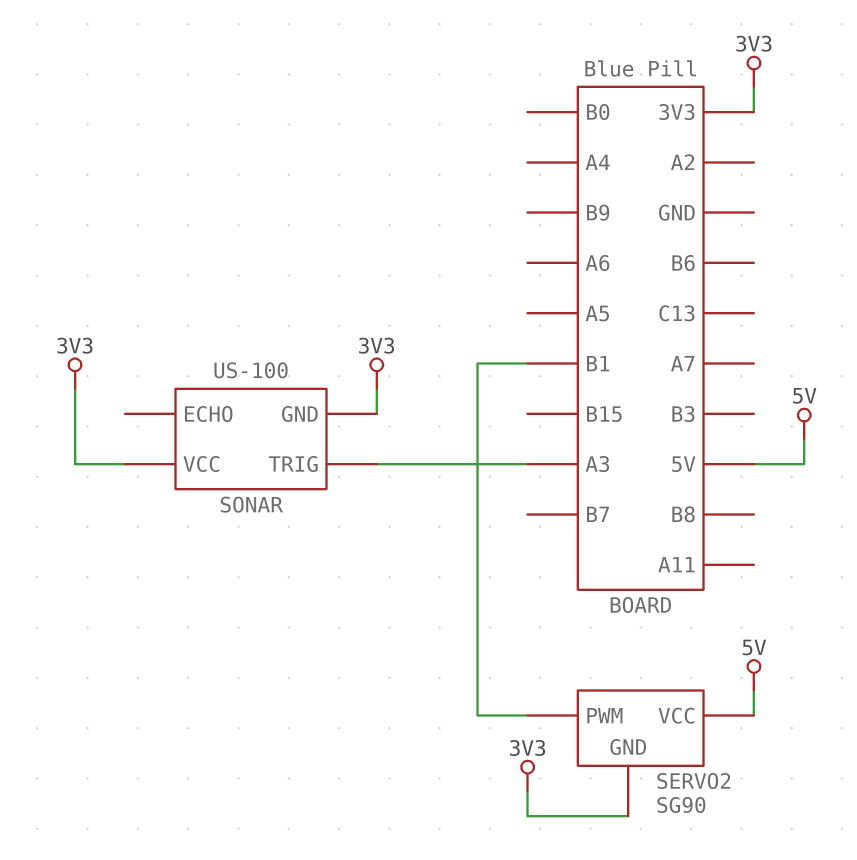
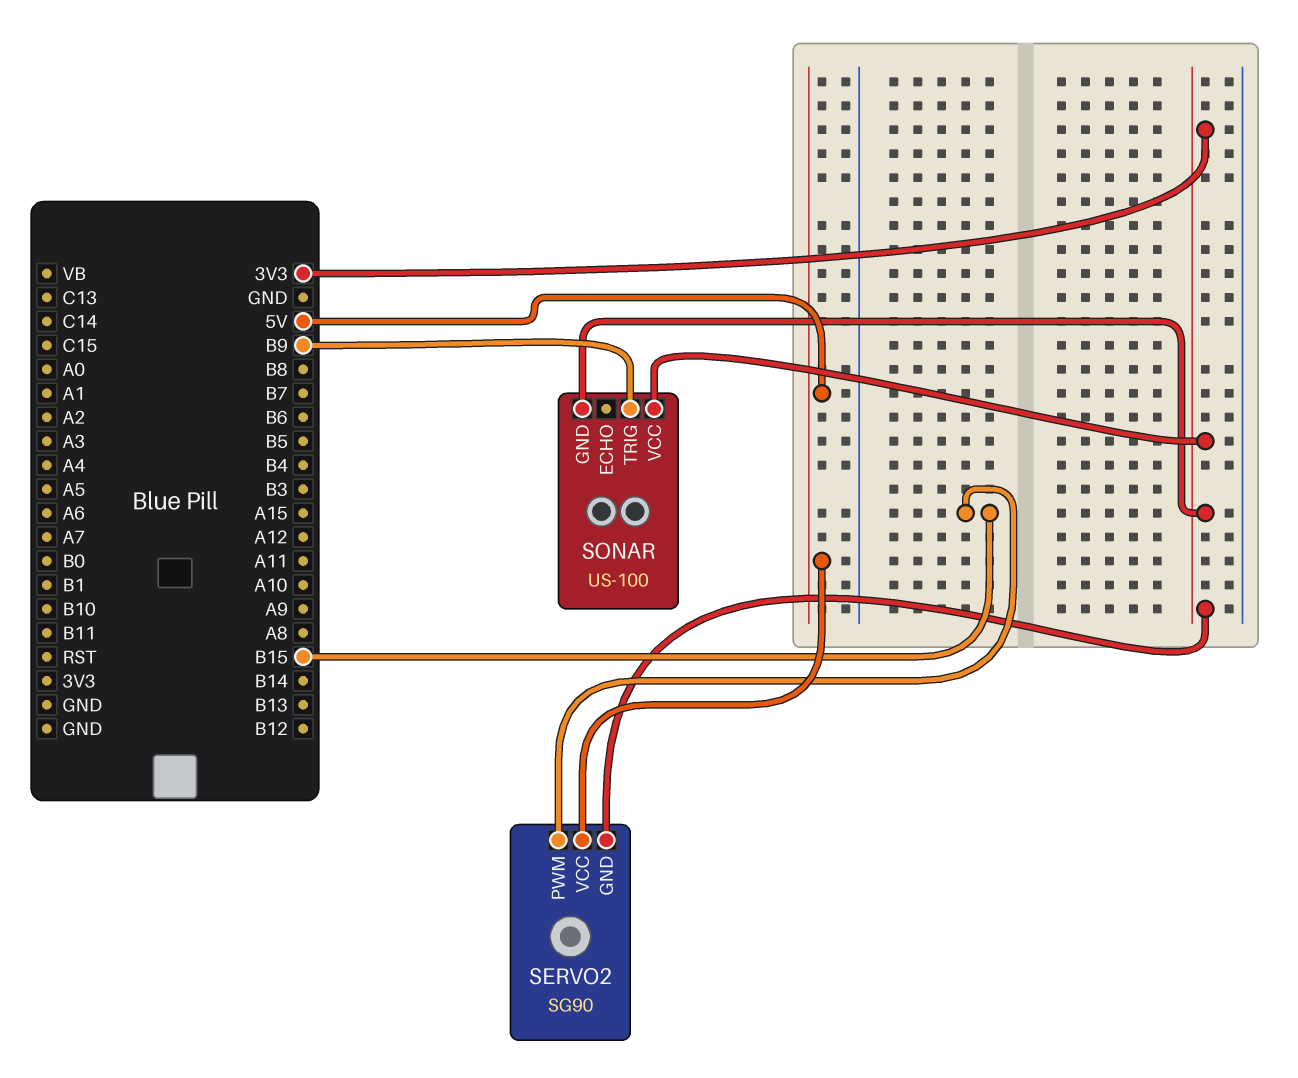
SERVO2 pin PWM: B1 -> B15
SONAR pin TRIG: A3 -> B9

